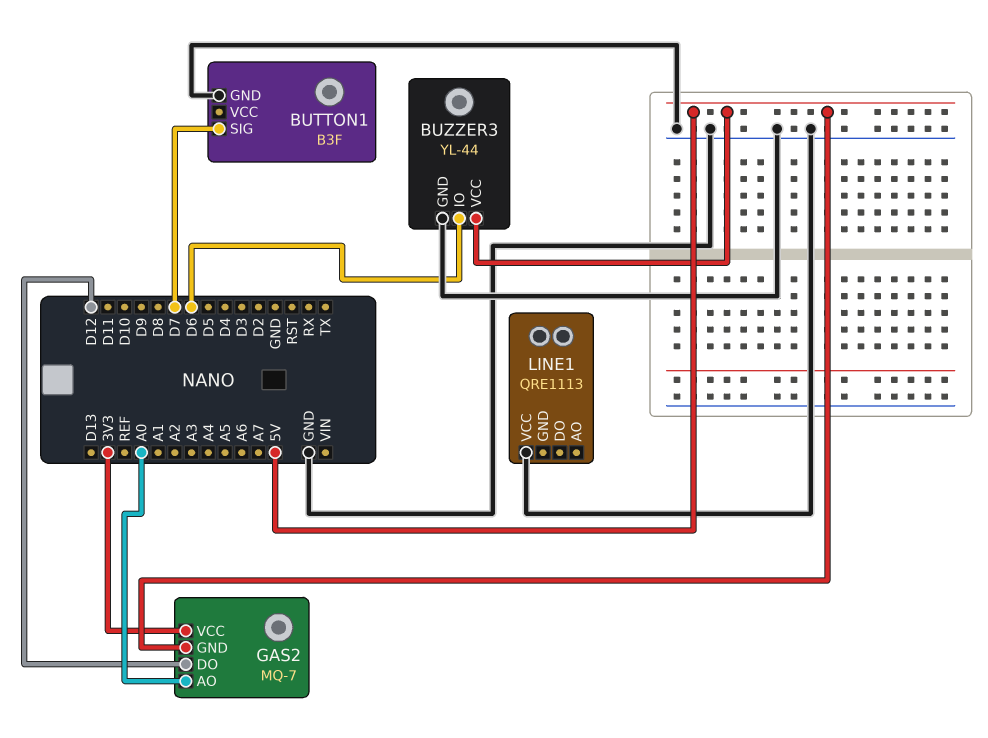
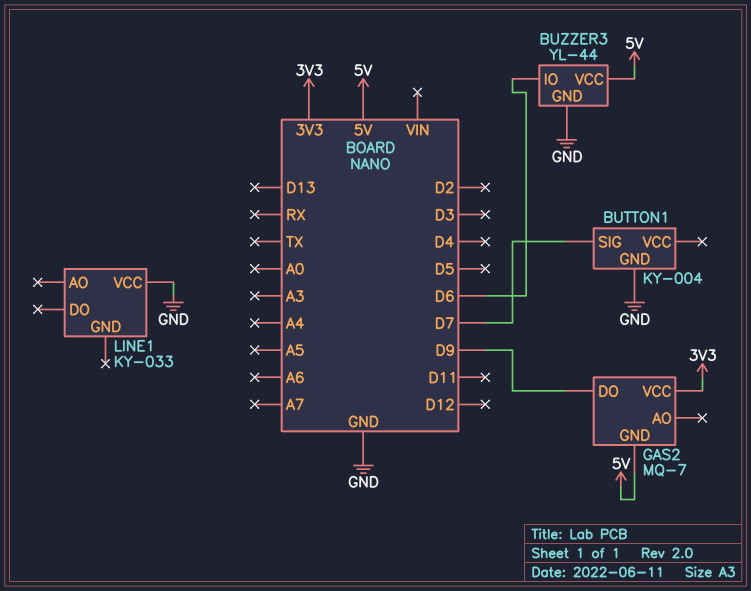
BUTTON1: B3F -> KY-004
GAS2 pin AO: A0 -> none
GAS2 pin DO: D12 -> D9
LINE1: QRE1113 -> KY-033

